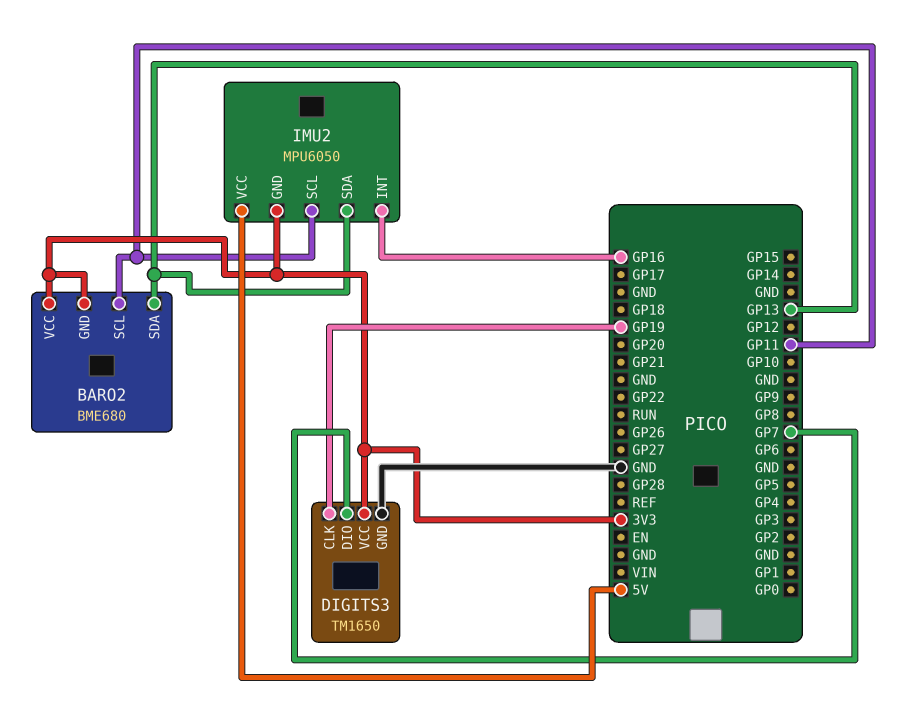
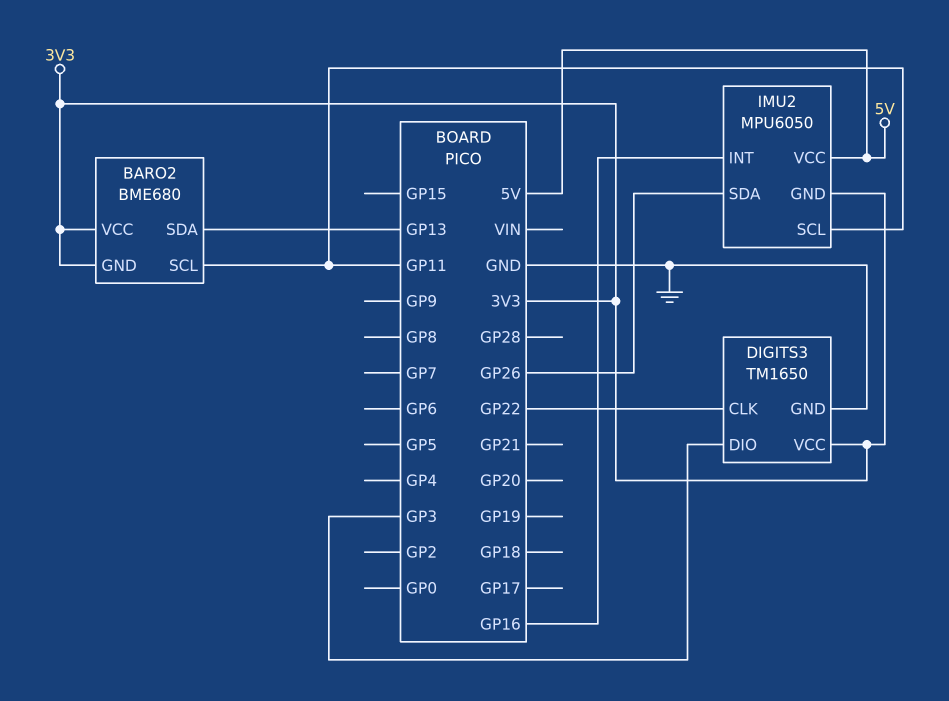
DIGITS3 pin CLK: GP19 -> GP22
DIGITS3 pin DIO: GP7 -> GP3
IMU2 pin SDA: GP13 -> GP26

